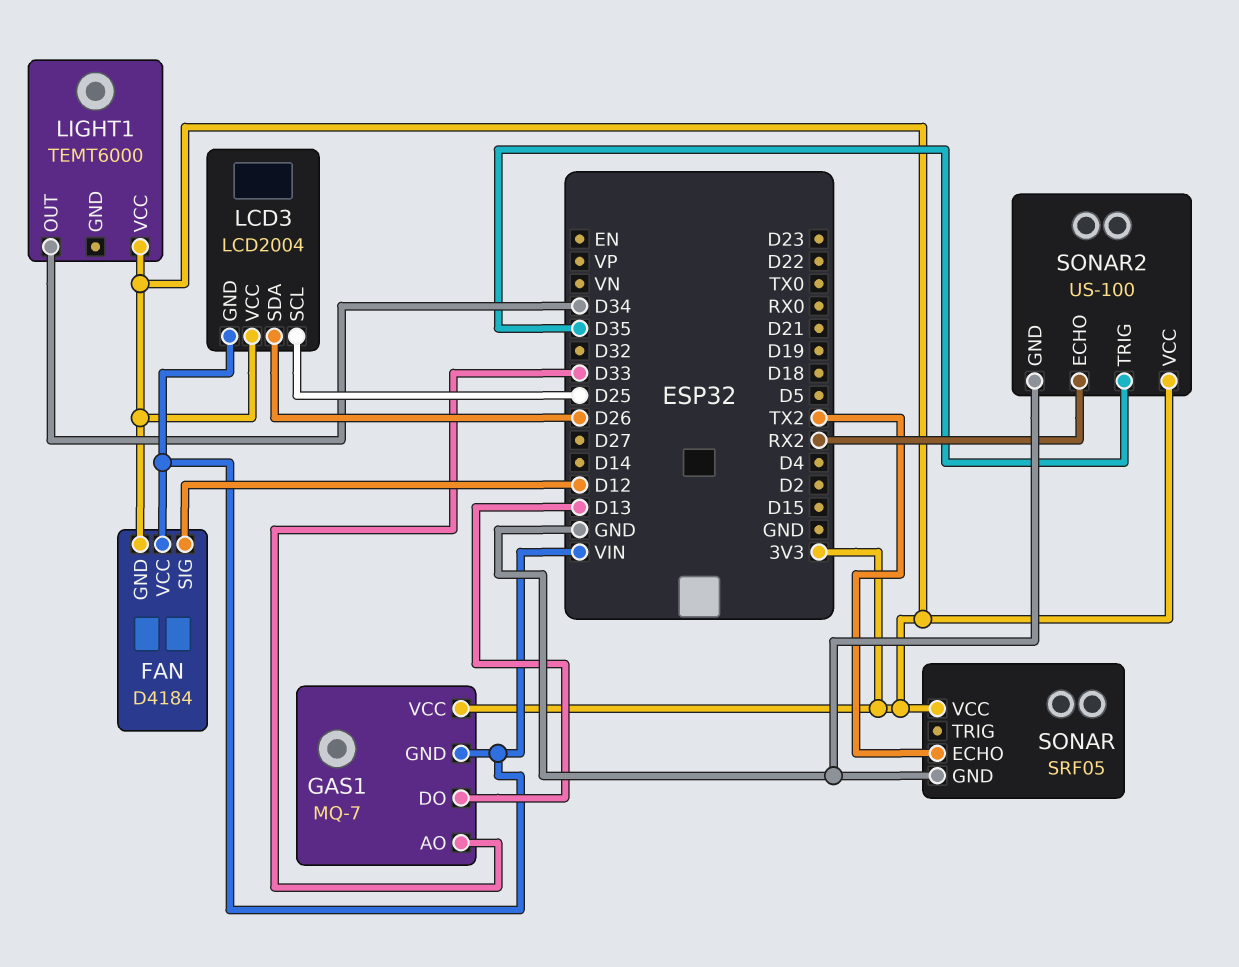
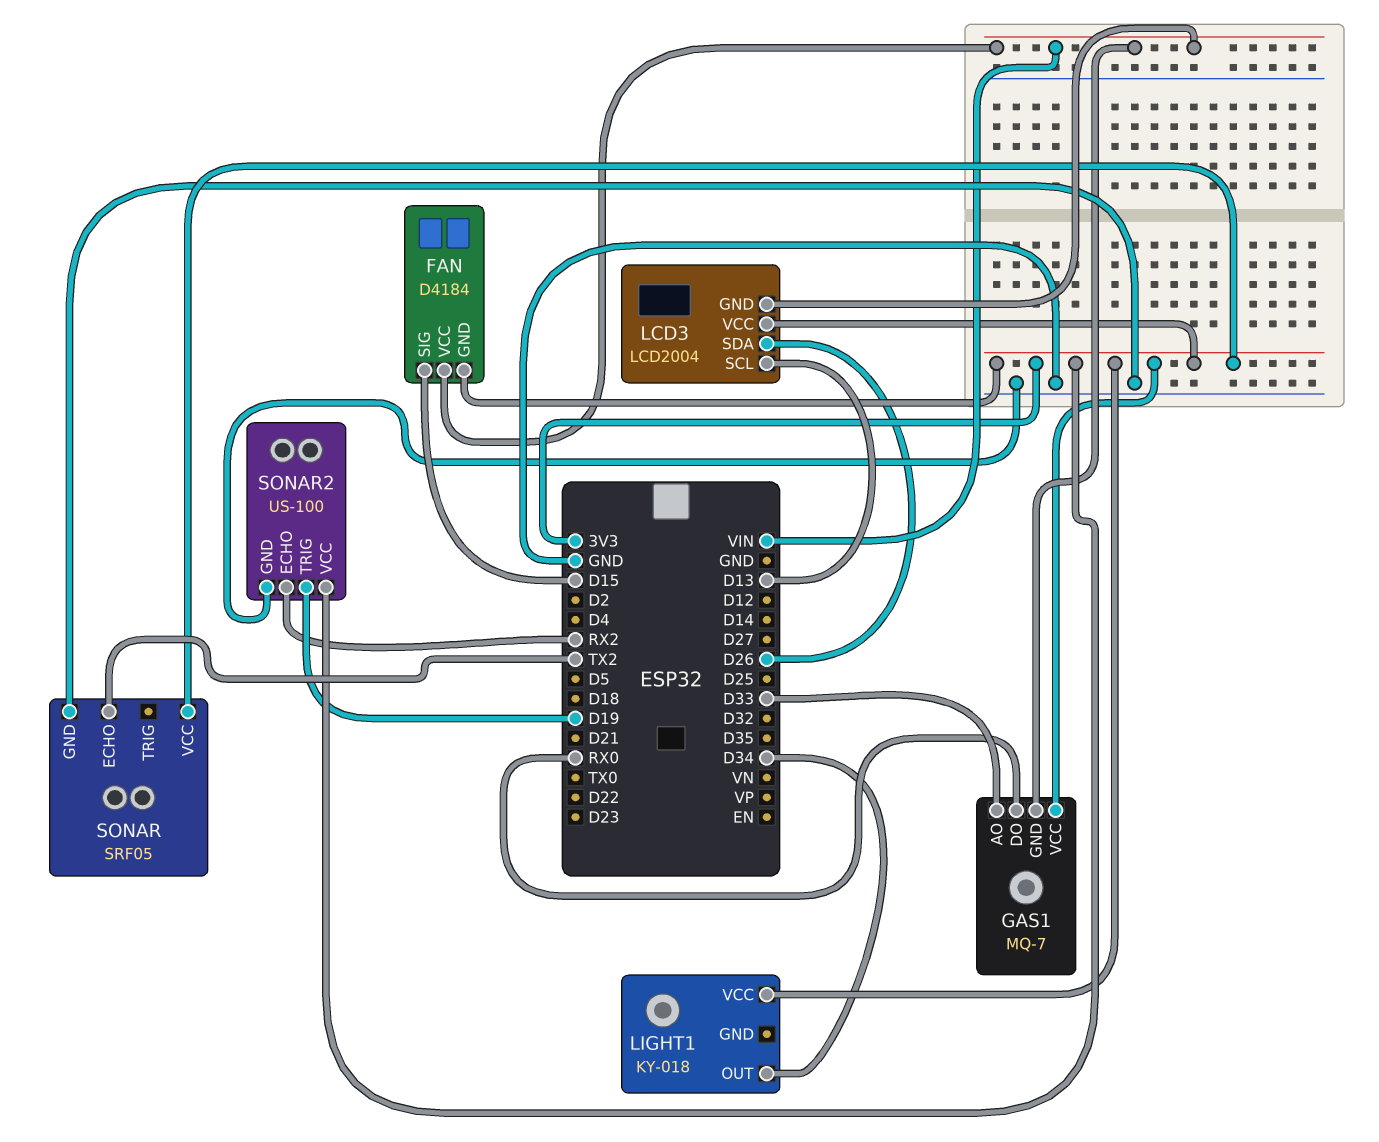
FAN pin SIG: D12 -> D15
GAS1 pin DO: D13 -> RX0
LCD3 pin SCL: D25 -> D13
LIGHT1: TEMT6000 -> KY-018
SONAR2 pin TRIG: D35 -> D19

